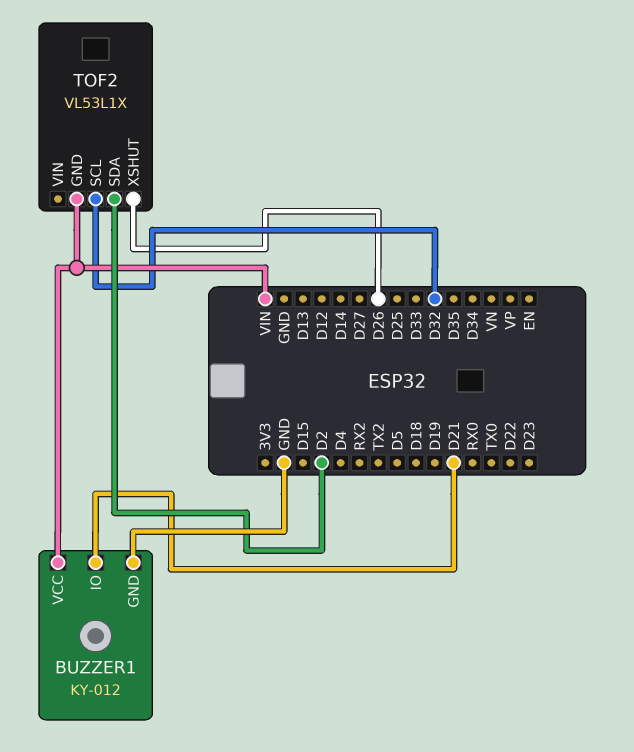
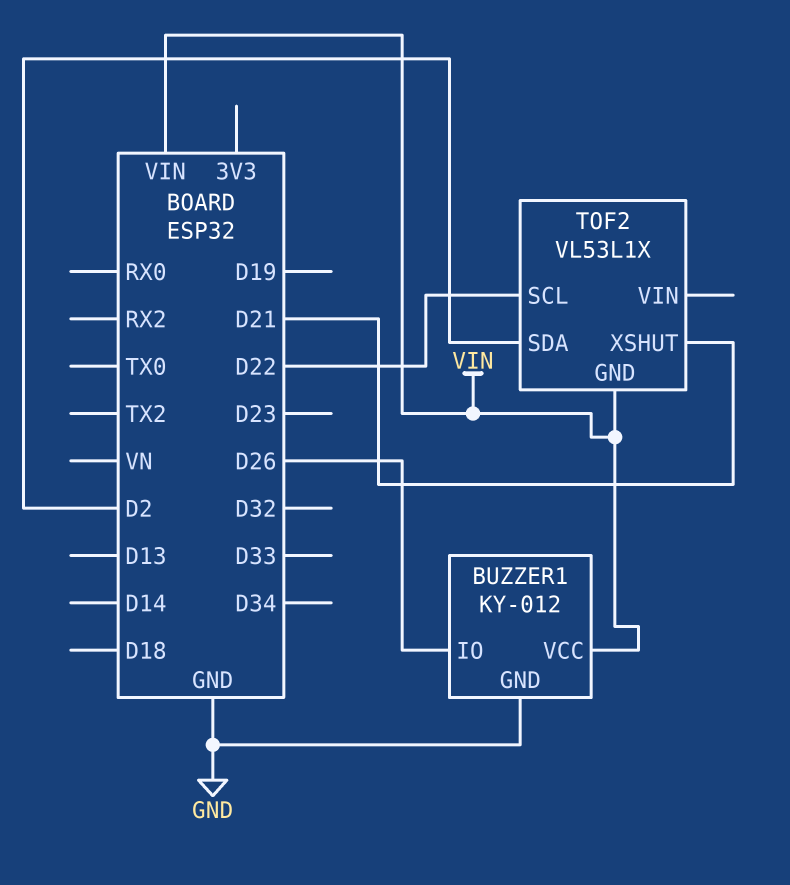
BUZZER1 pin IO: D21 -> D26
TOF2 pin SCL: D32 -> D22
TOF2 pin XSHUT: D26 -> D21

